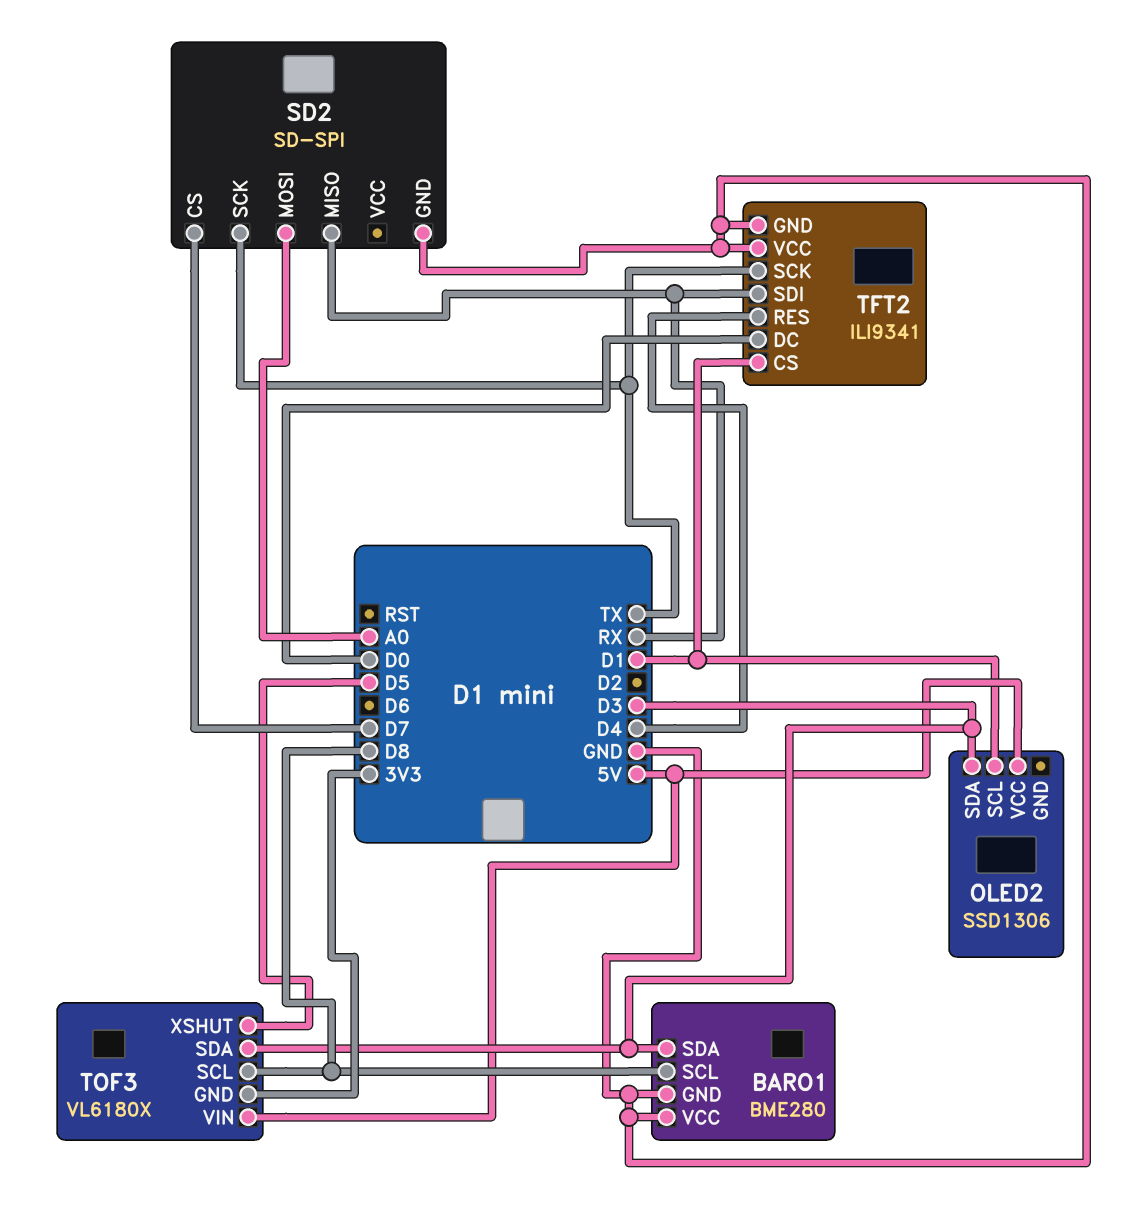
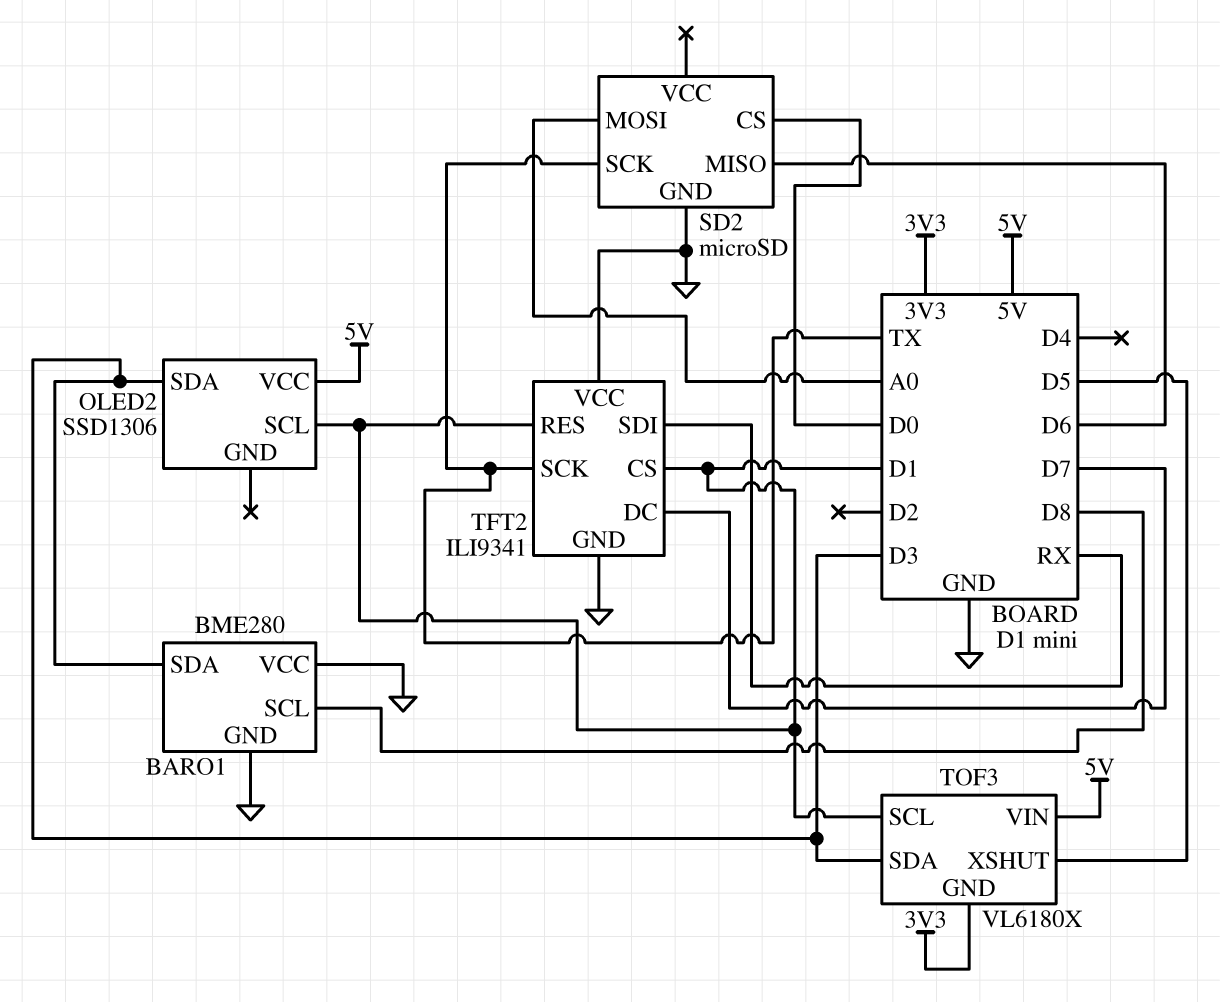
SD2: SD-SPI -> microSD
SD2 pin CS: D7 -> D0
SD2 pin MISO: RX -> D6
TFT2 pin DC: D0 -> D7
TFT2 pin RES: D4 -> D1
TOF3 pin SCL: D8 -> D1

